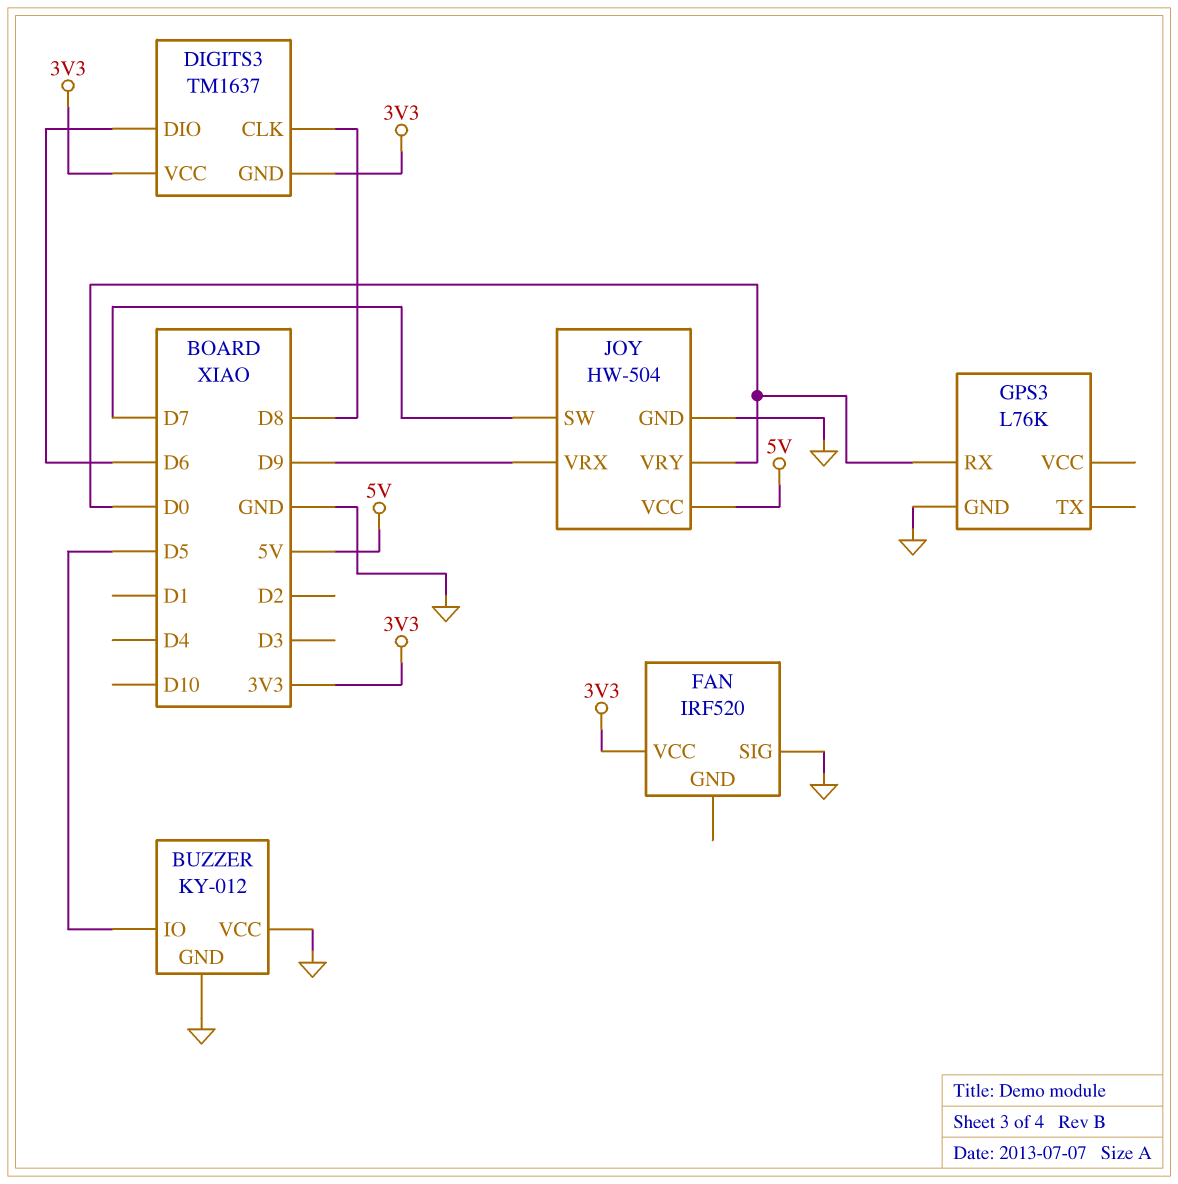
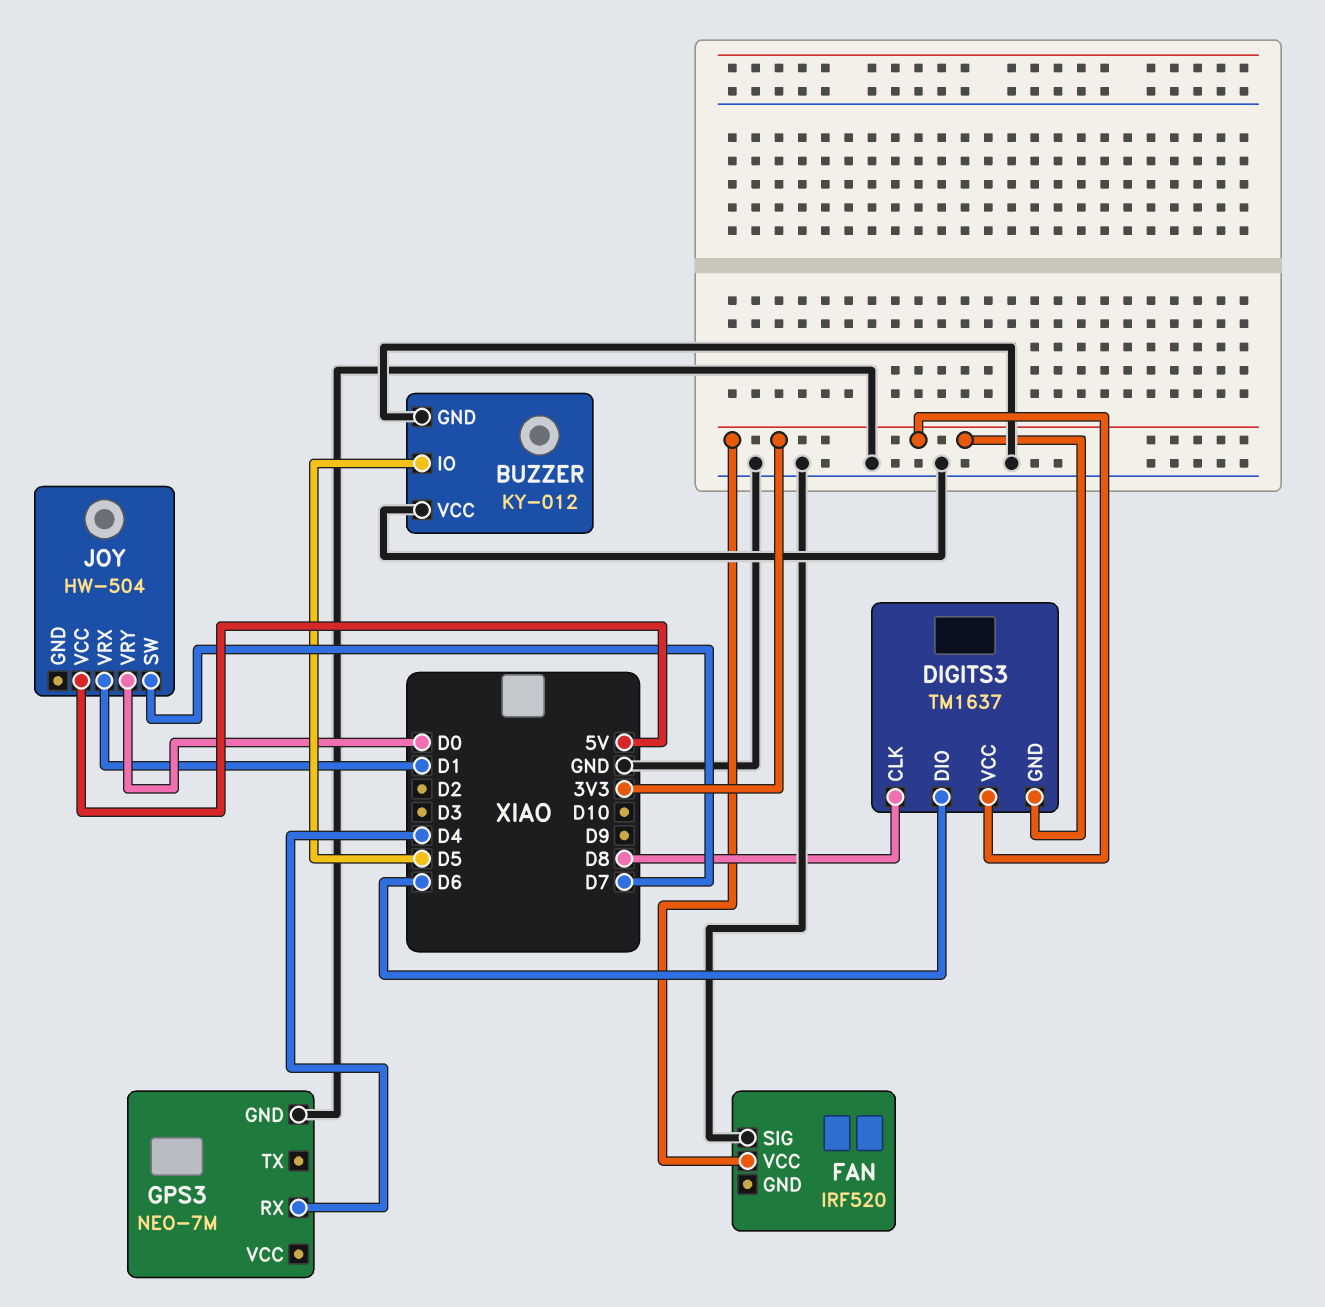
GPS3: L76K -> NEO-7M
GPS3 pin RX: D0 -> D4
JOY pin GND: GND -> none
JOY pin VRX: D9 -> D1

